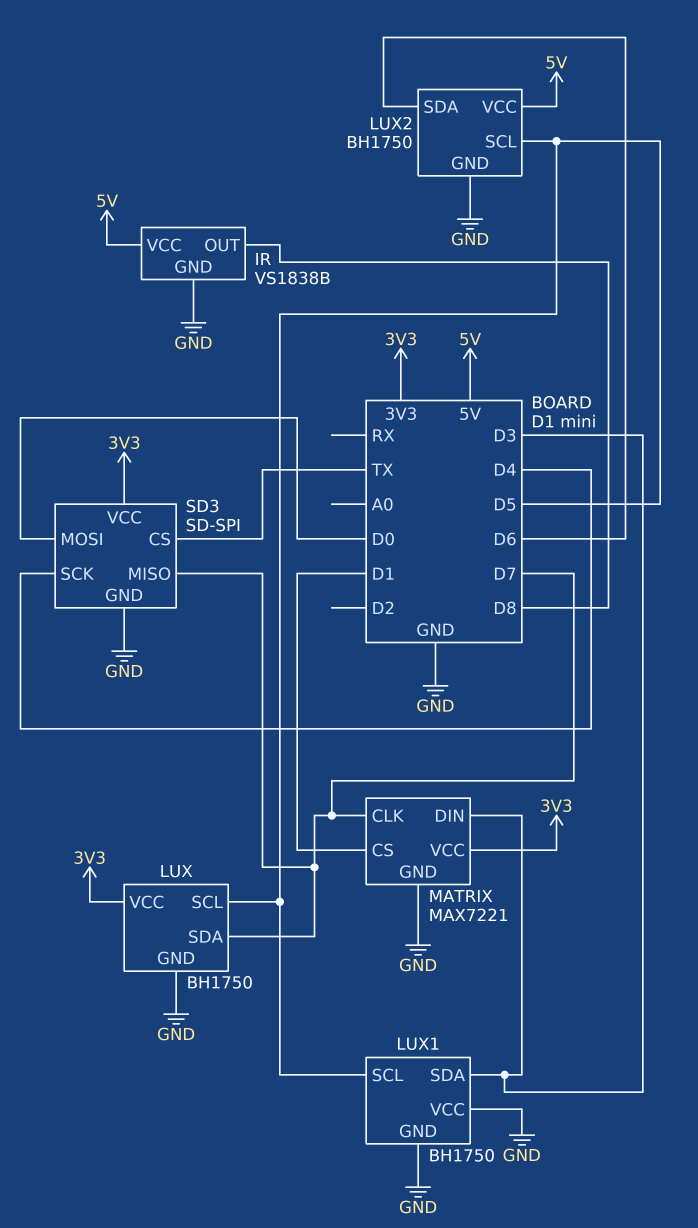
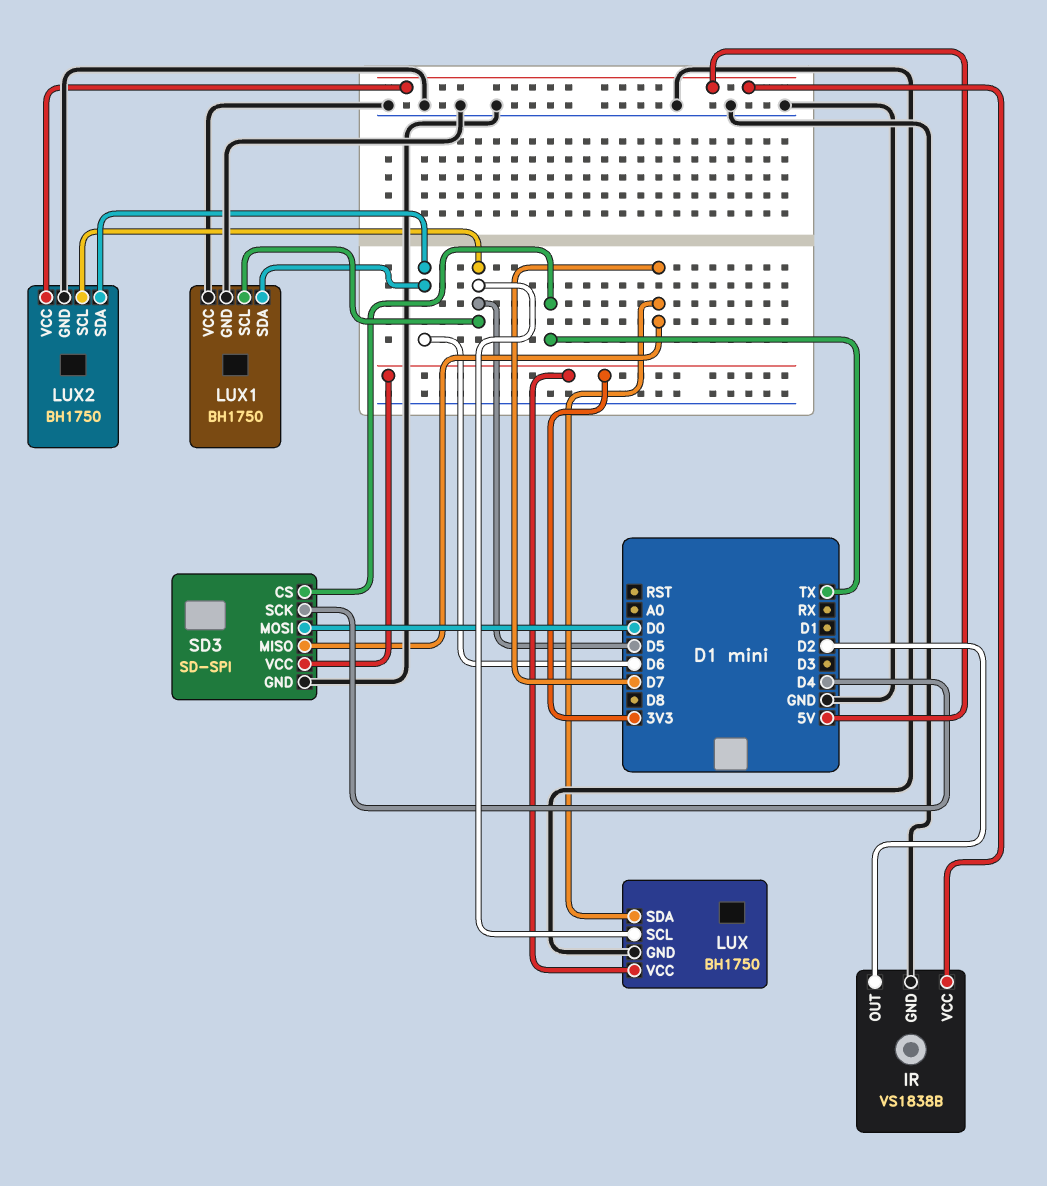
IR pin OUT: D8 -> D2
LUX1 pin SDA: D3 -> D6
MATRIX: MAX7221 -> none
MATRIX pin CLK: D7 -> none
MATRIX pin CS: D1 -> none
MATRIX pin DIN: D3 -> none
MATRIX pin GND: GND -> none
MATRIX pin VCC: 3V3 -> none

